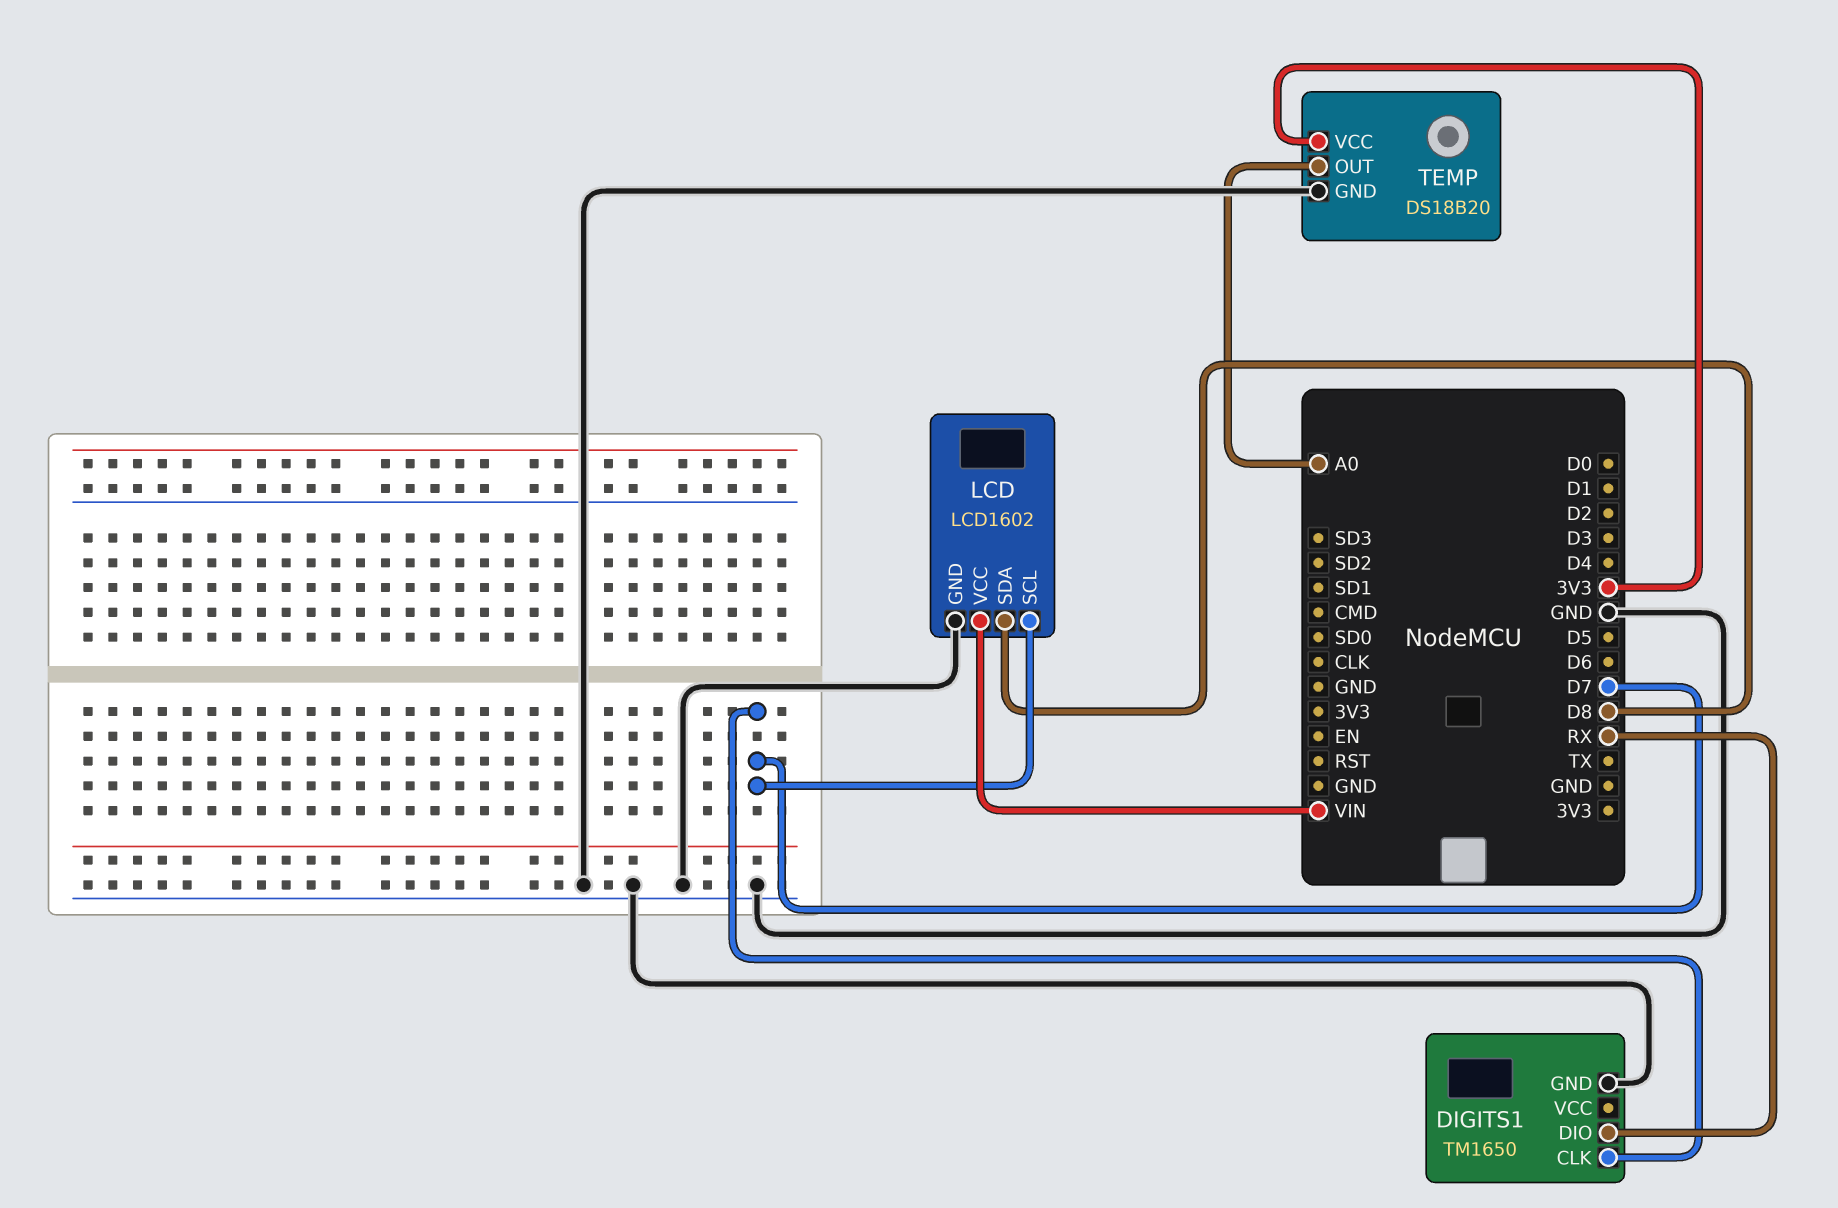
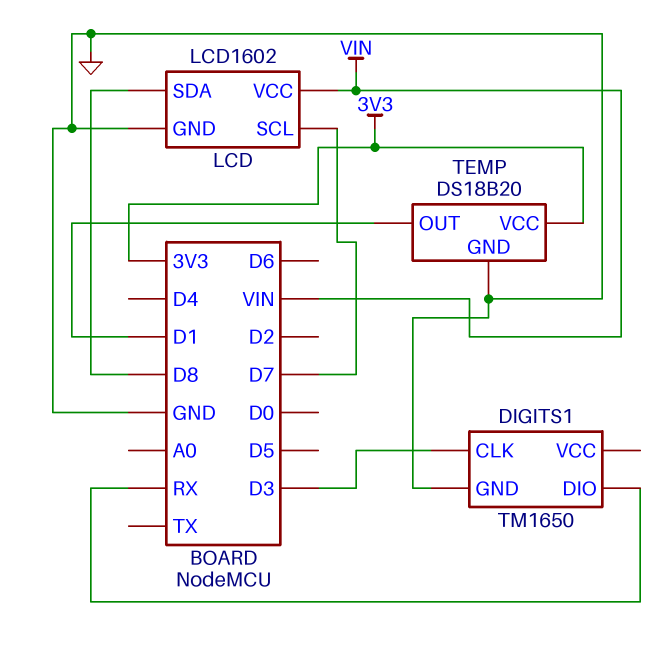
DIGITS1 pin CLK: D7 -> D3
TEMP pin OUT: A0 -> D1

